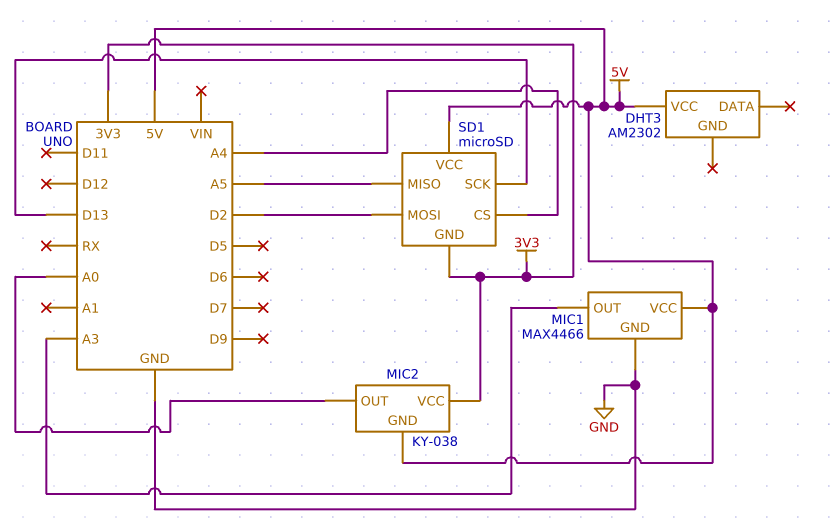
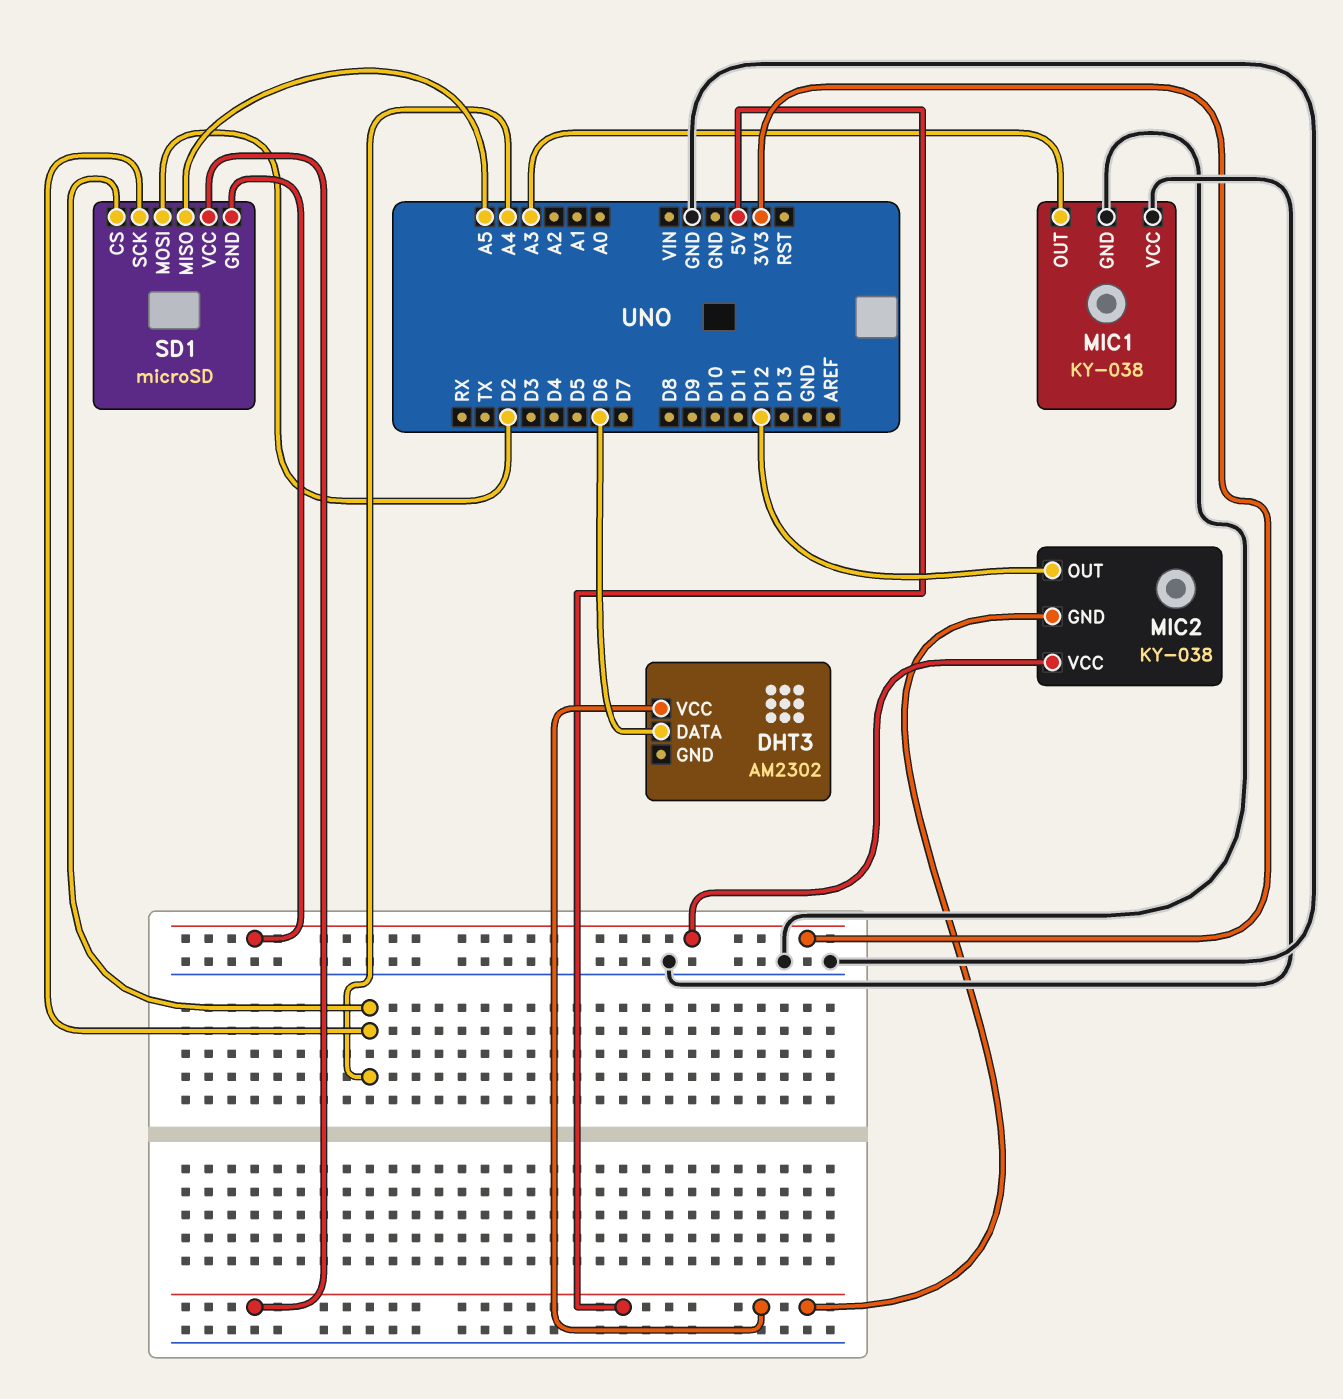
DHT3 pin DATA: none -> D6
MIC1: MAX4466 -> KY-038
MIC1 pin VCC: 5V -> GND
MIC2 pin OUT: A0 -> D12
SD1 pin SCK: D13 -> A4

